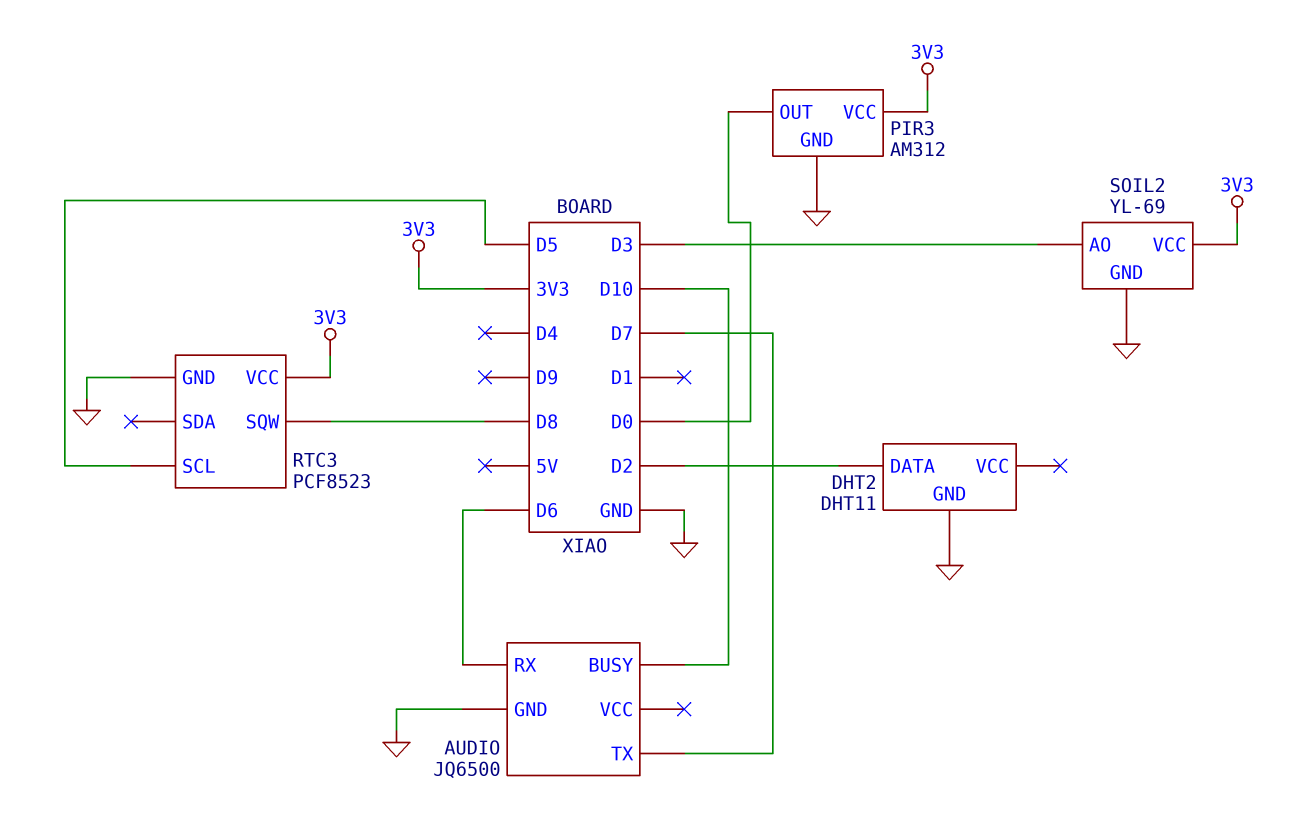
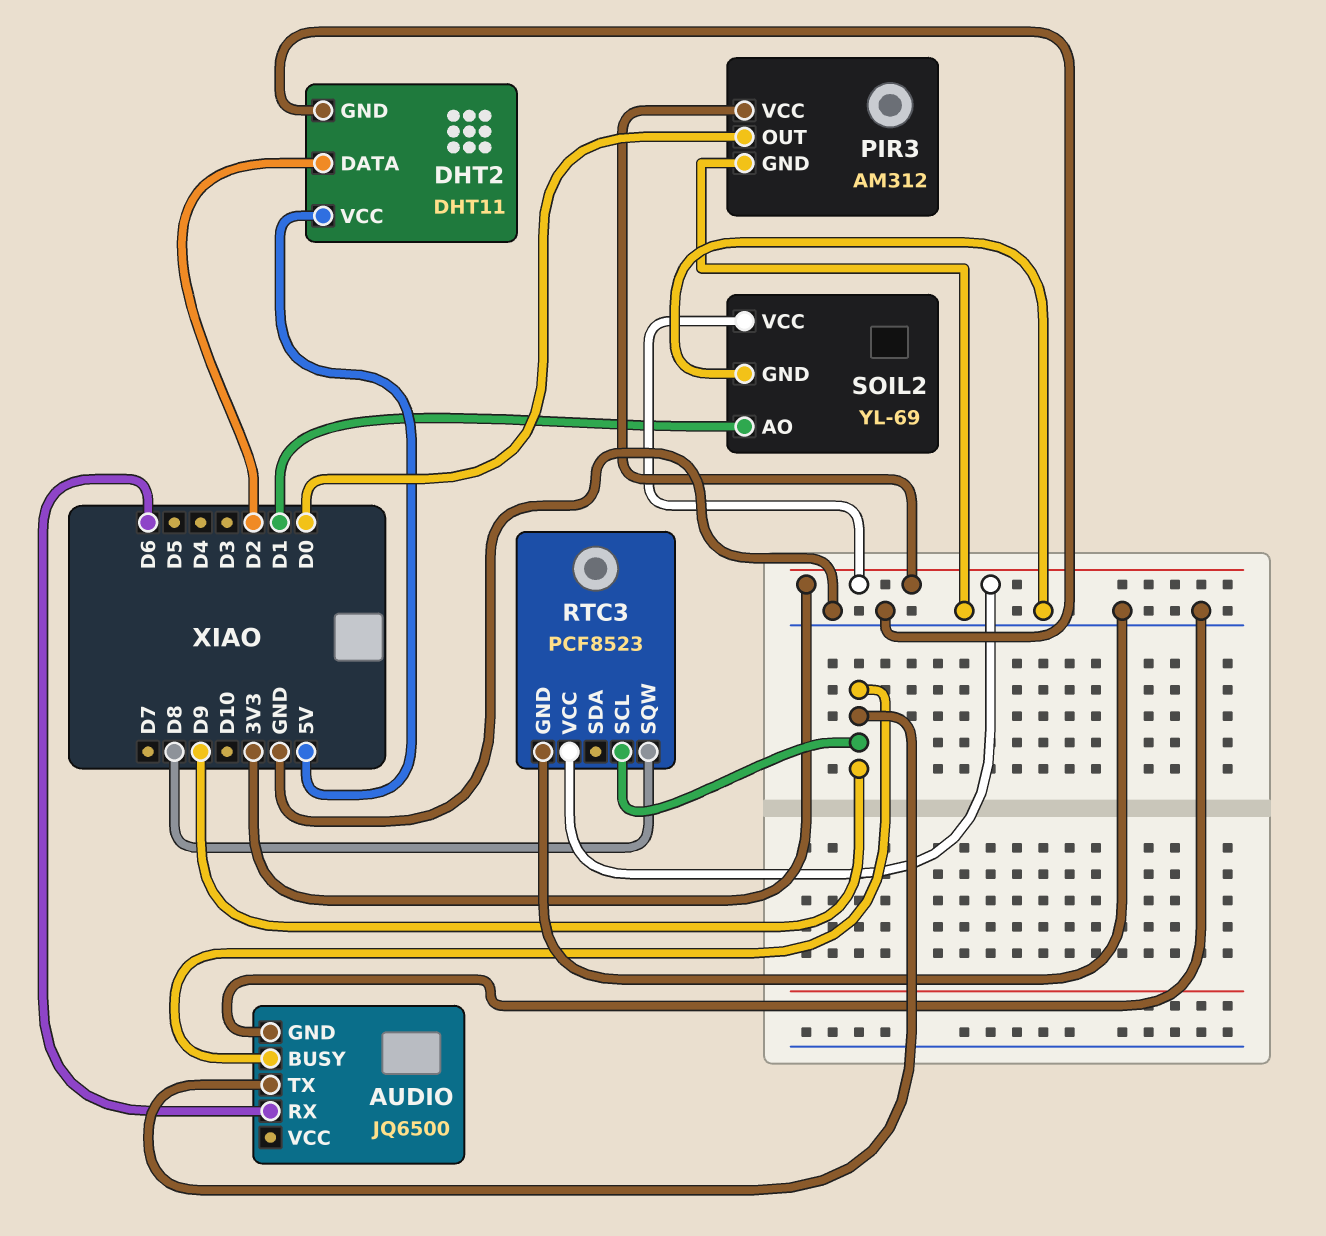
AUDIO pin BUSY: D10 -> D9
AUDIO pin TX: D7 -> D9
DHT2 pin VCC: none -> 5V
RTC3 pin SCL: D5 -> D9
SOIL2 pin AO: D3 -> D1

